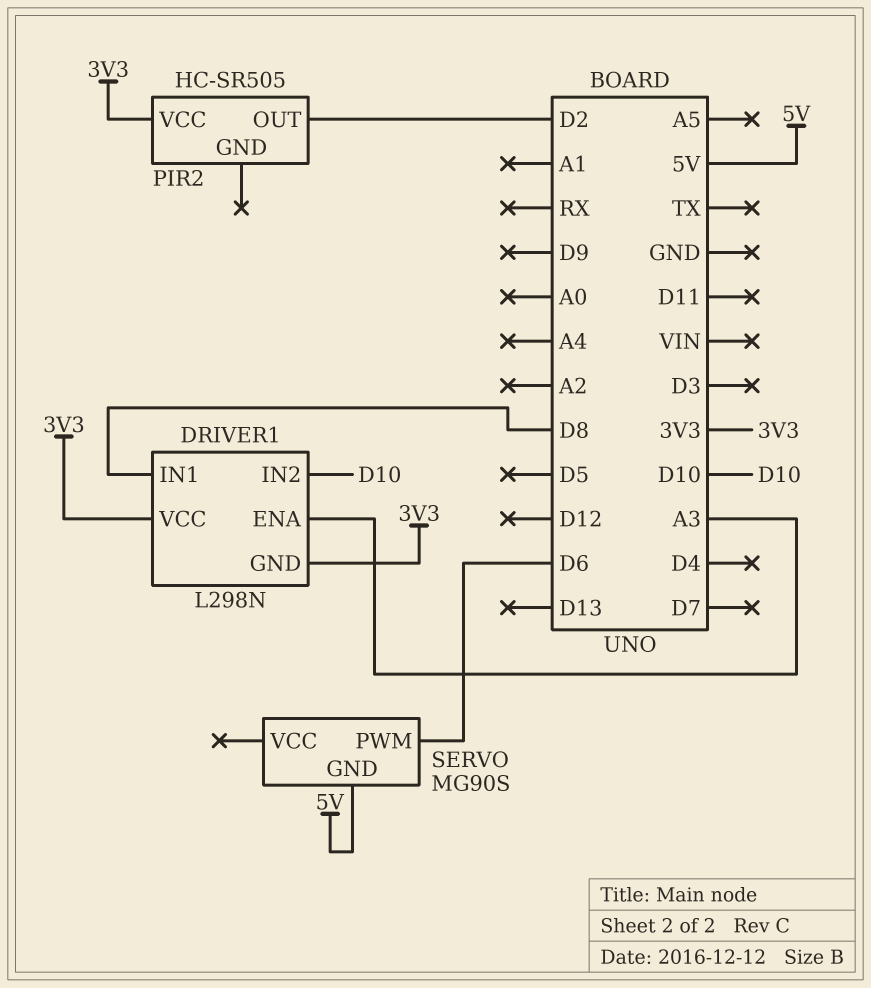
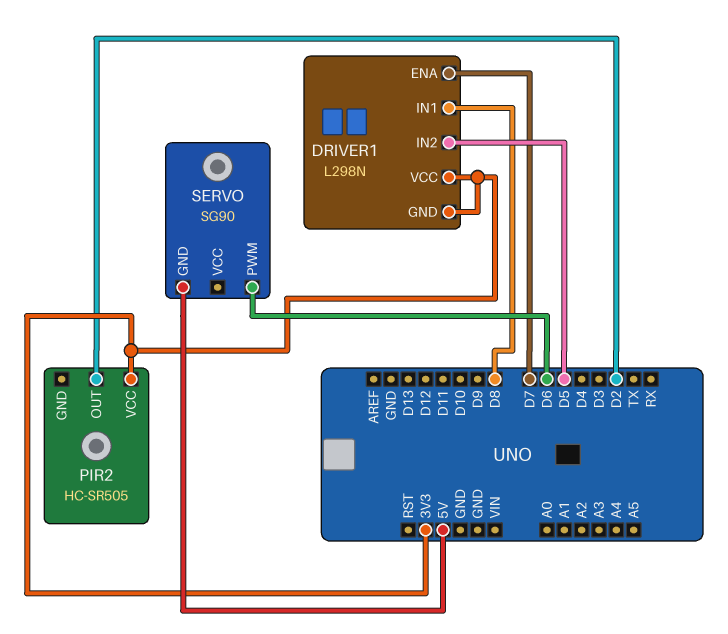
DRIVER1 pin ENA: A3 -> D7
DRIVER1 pin IN2: D10 -> D5
SERVO: MG90S -> SG90

